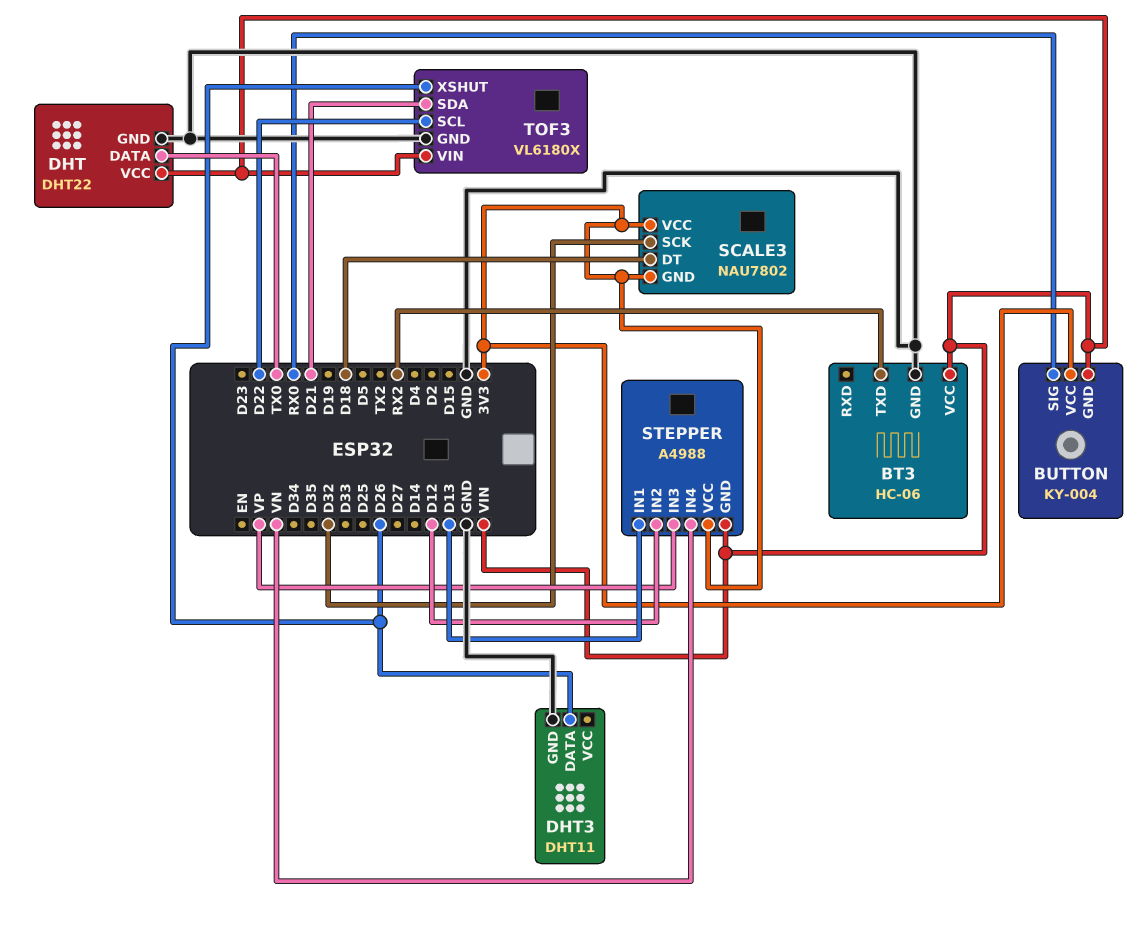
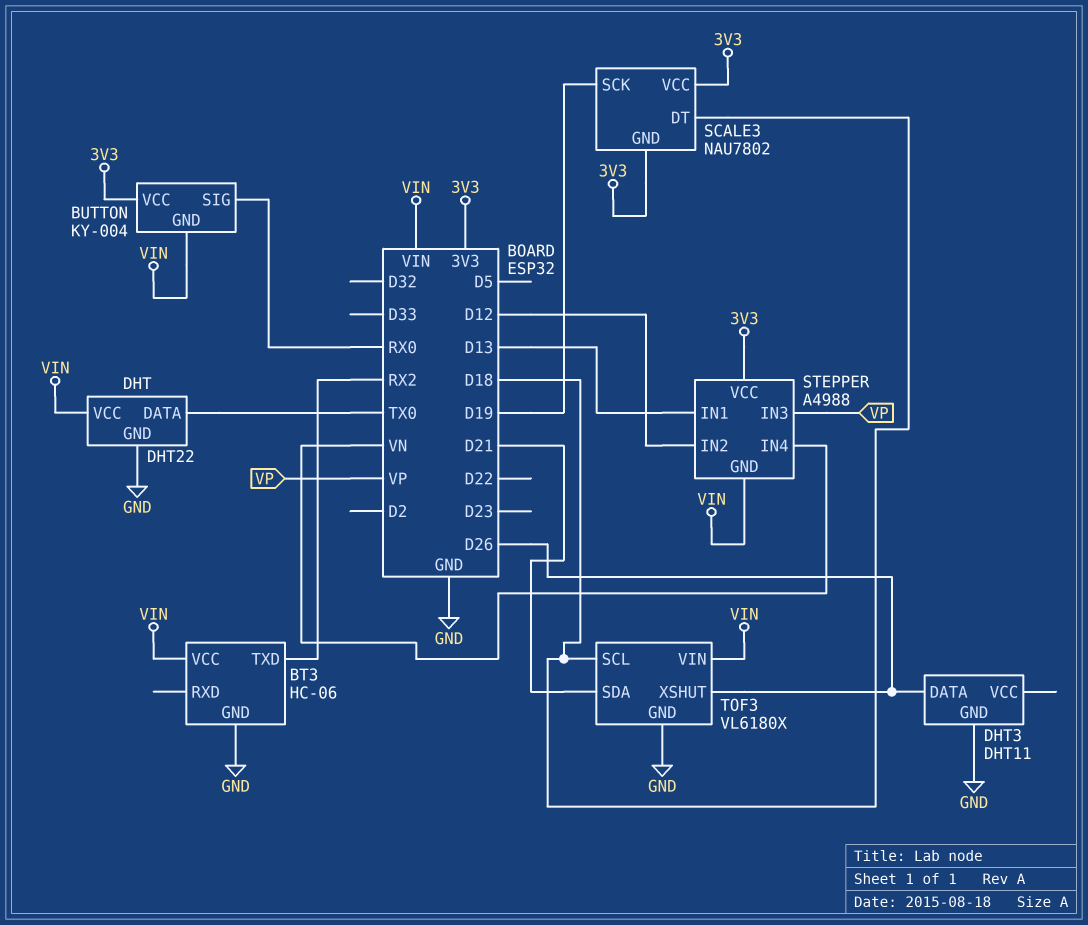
SCALE3 pin SCK: D32 -> D19
TOF3 pin SCL: D22 -> D18

